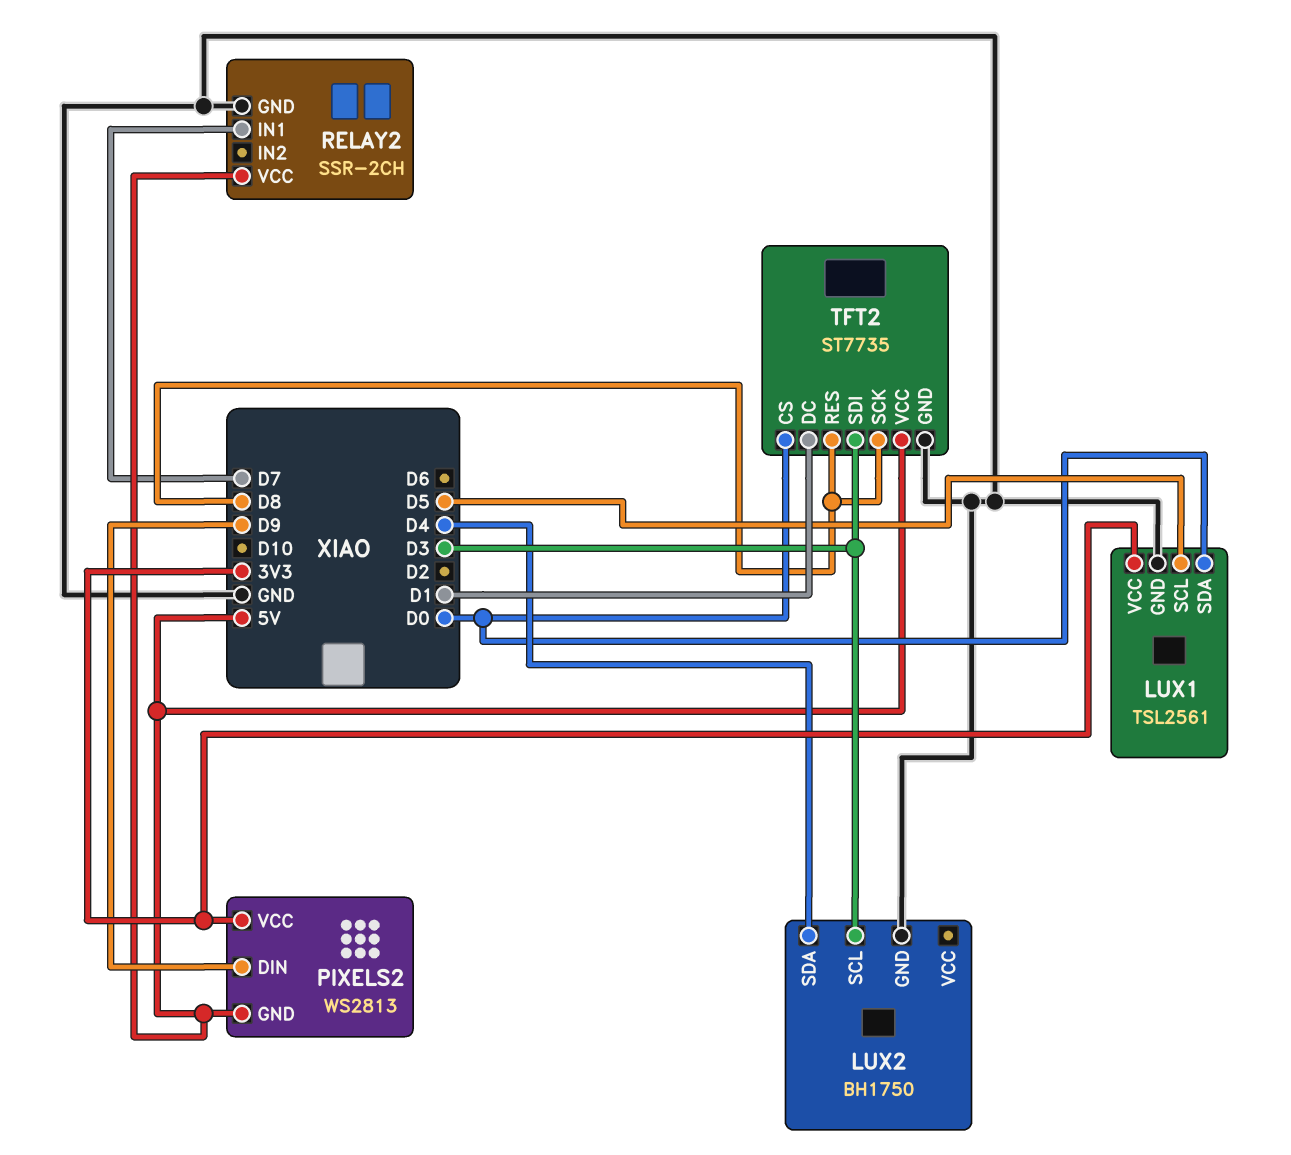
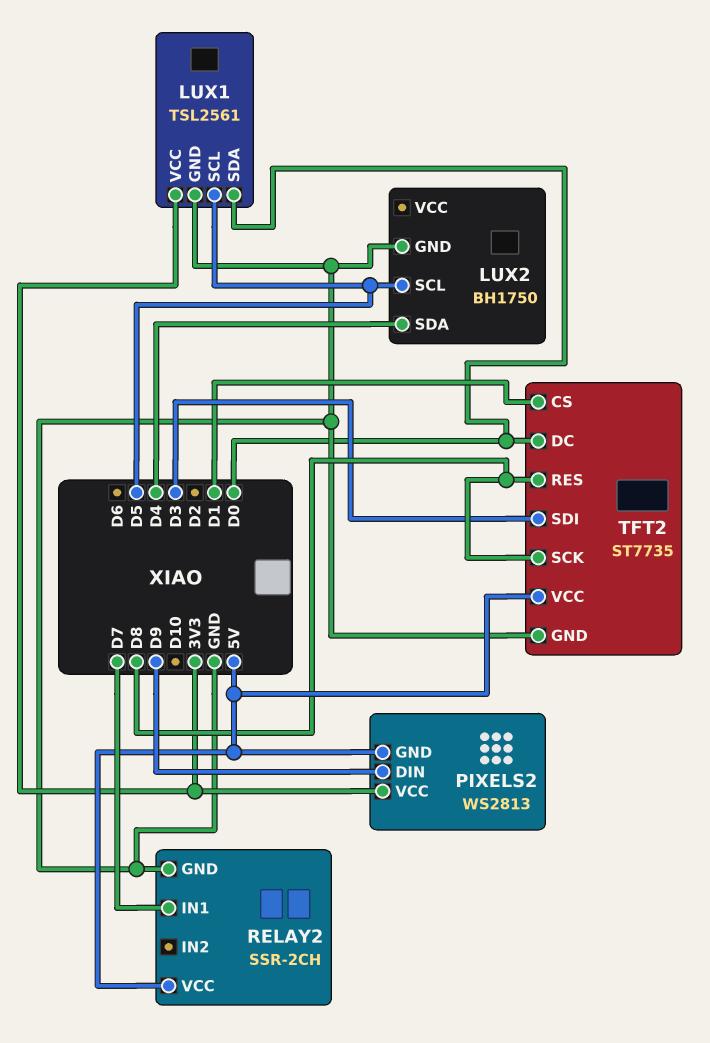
LUX2 pin SCL: D3 -> D5
TFT2 pin CS: D0 -> D1
TFT2 pin DC: D1 -> D0

